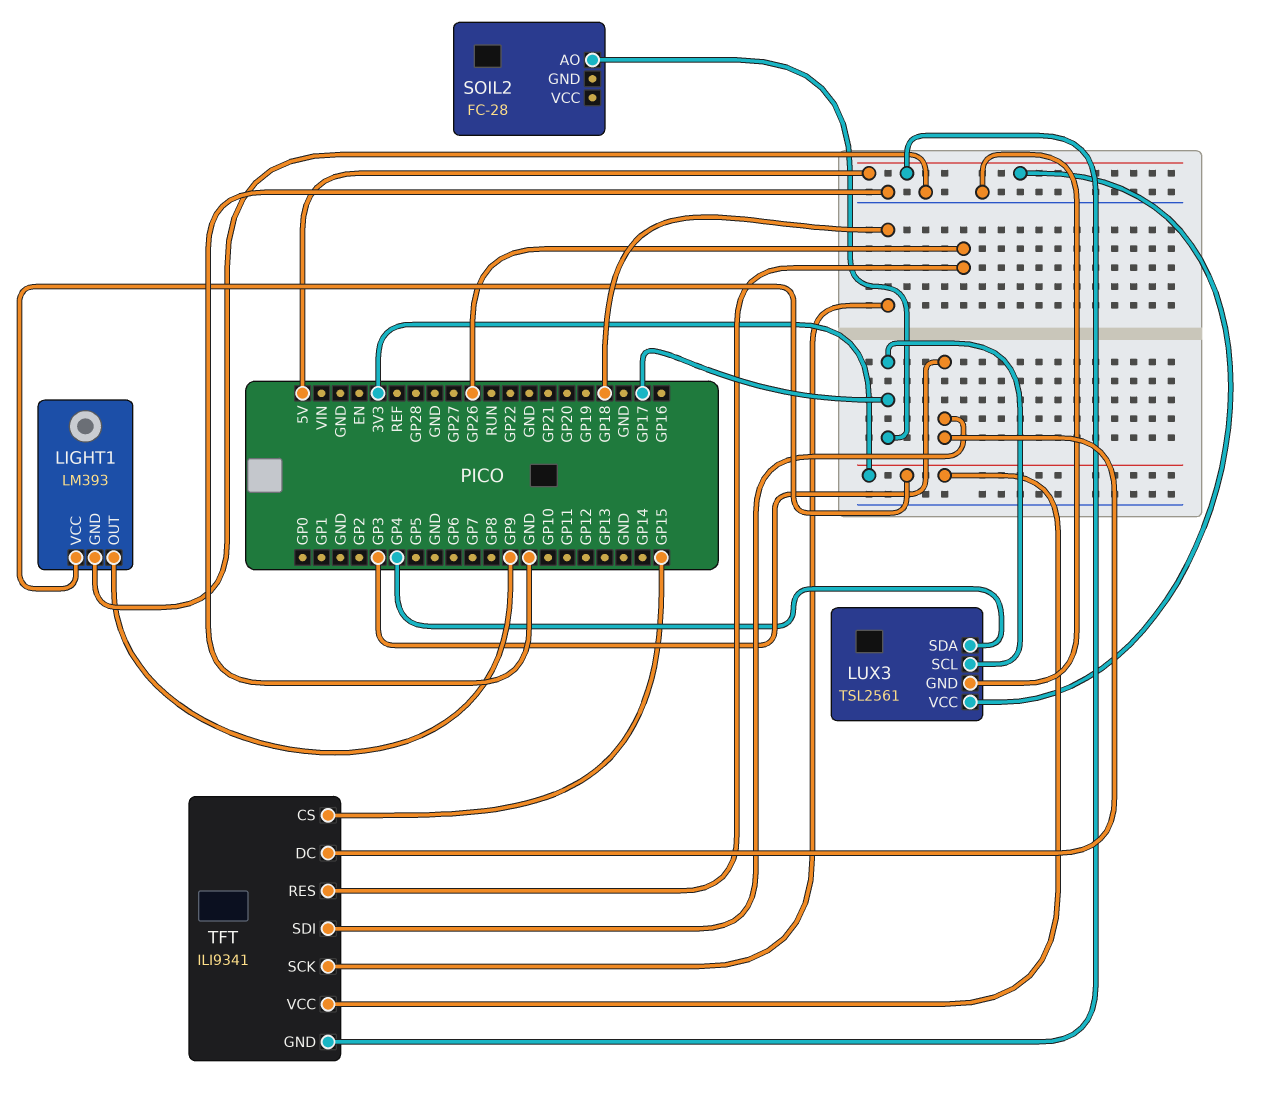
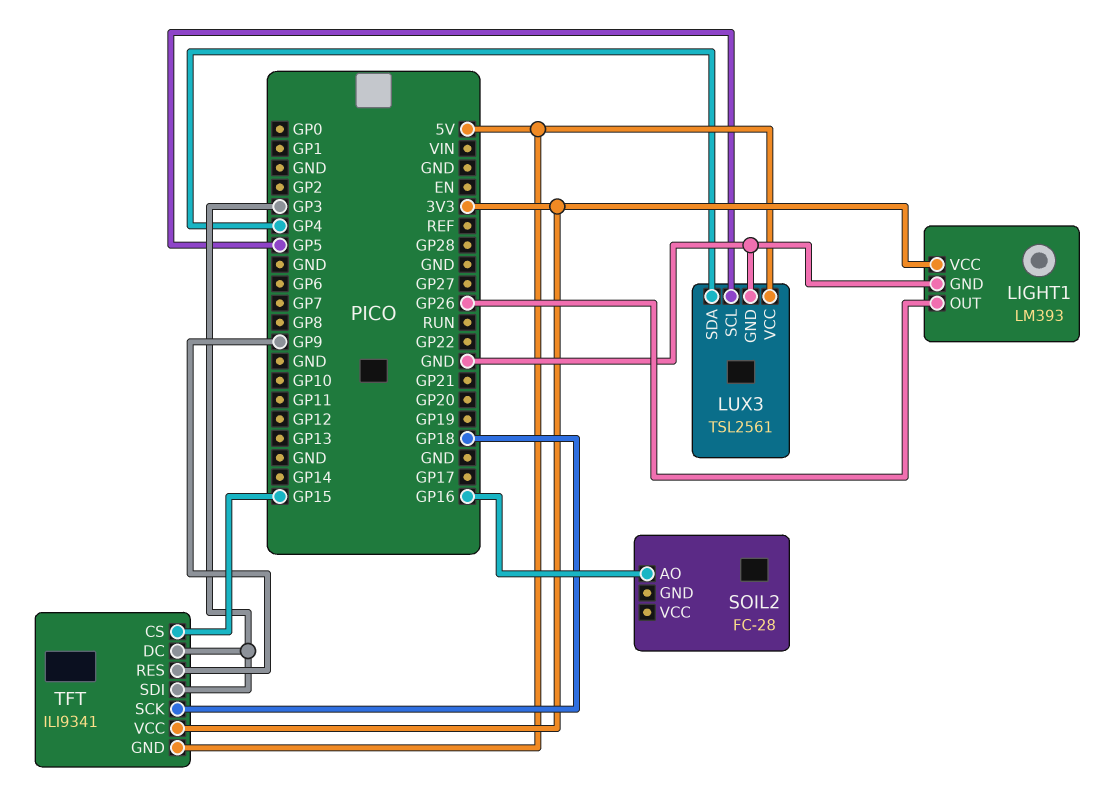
LIGHT1 pin OUT: GP9 -> GP26
LUX3 pin SCL: GP17 -> GP5
SOIL2 pin AO: GP17 -> GP16
TFT pin RES: GP26 -> GP9

